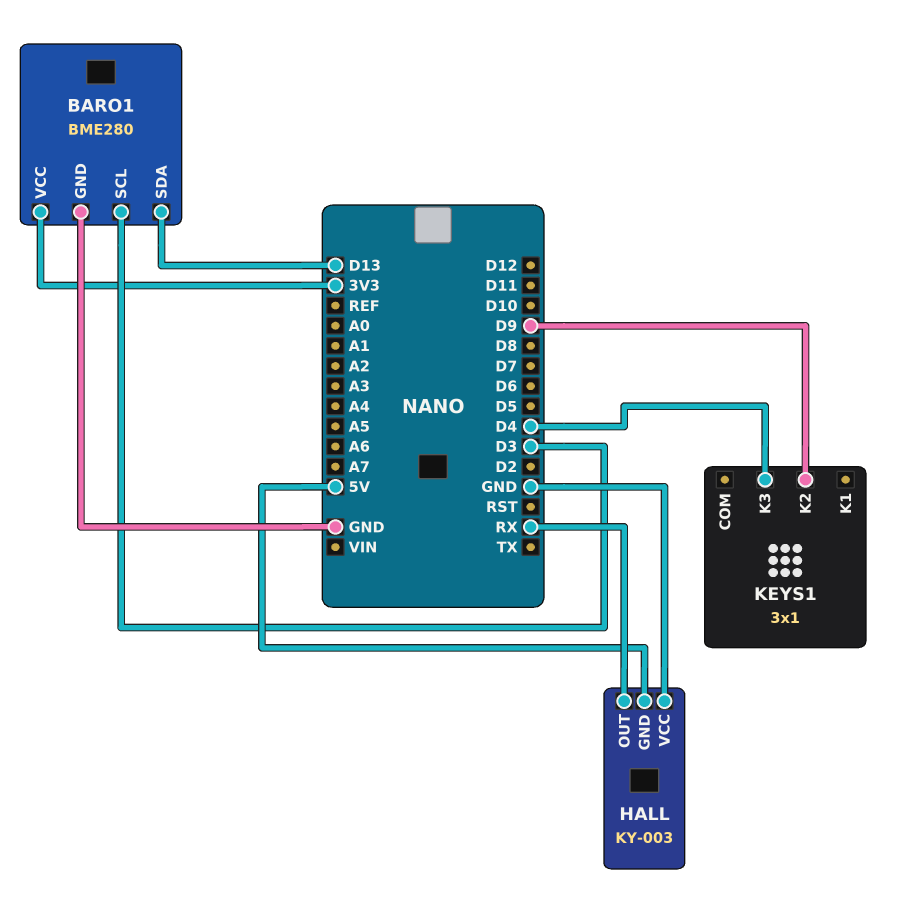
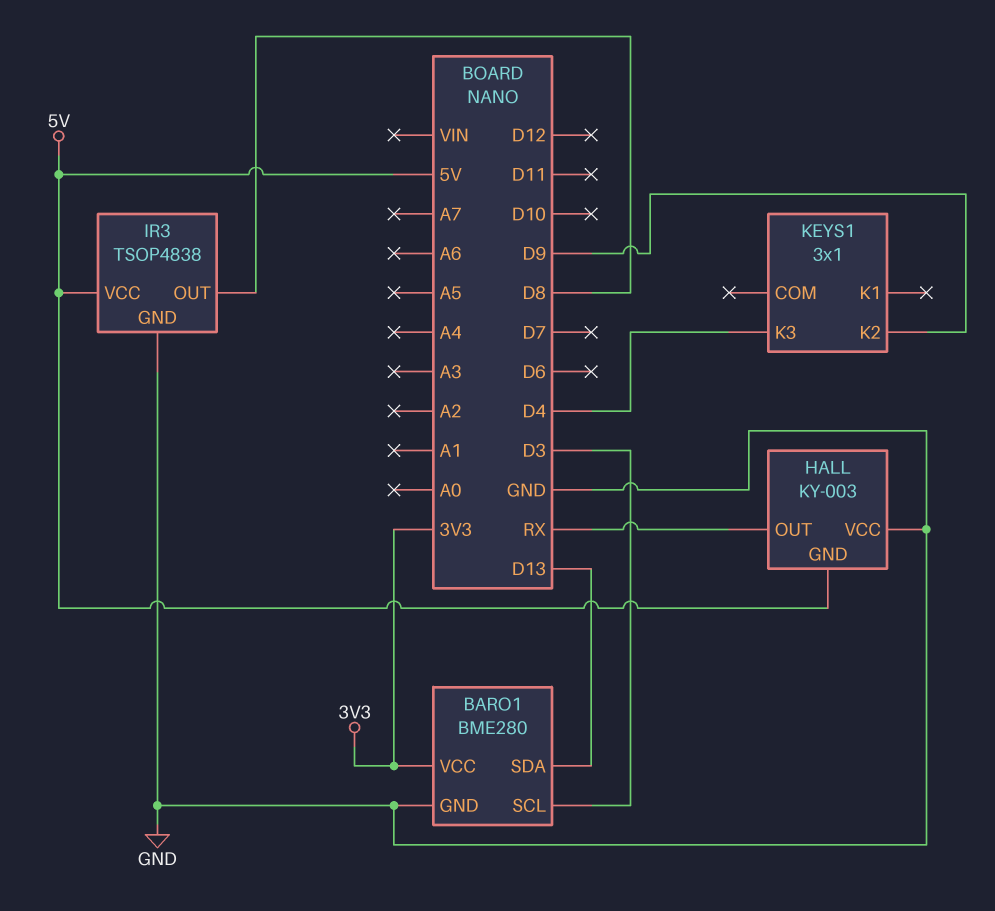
IR3: none -> TSOP4838
IR3 pin GND: none -> GND
IR3 pin OUT: none -> D8
IR3 pin VCC: none -> 5V

